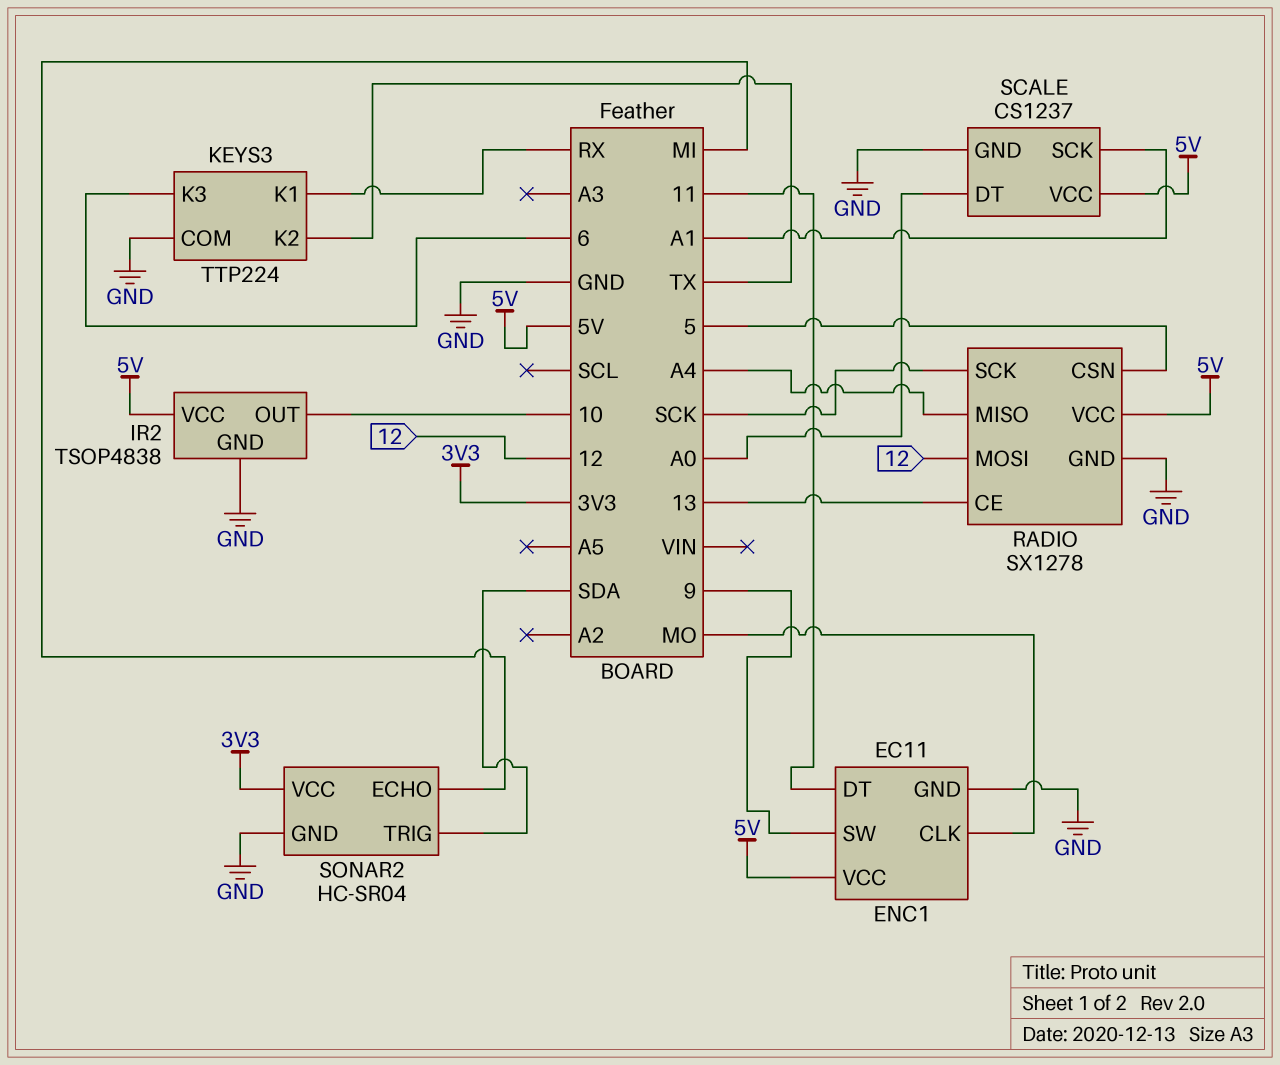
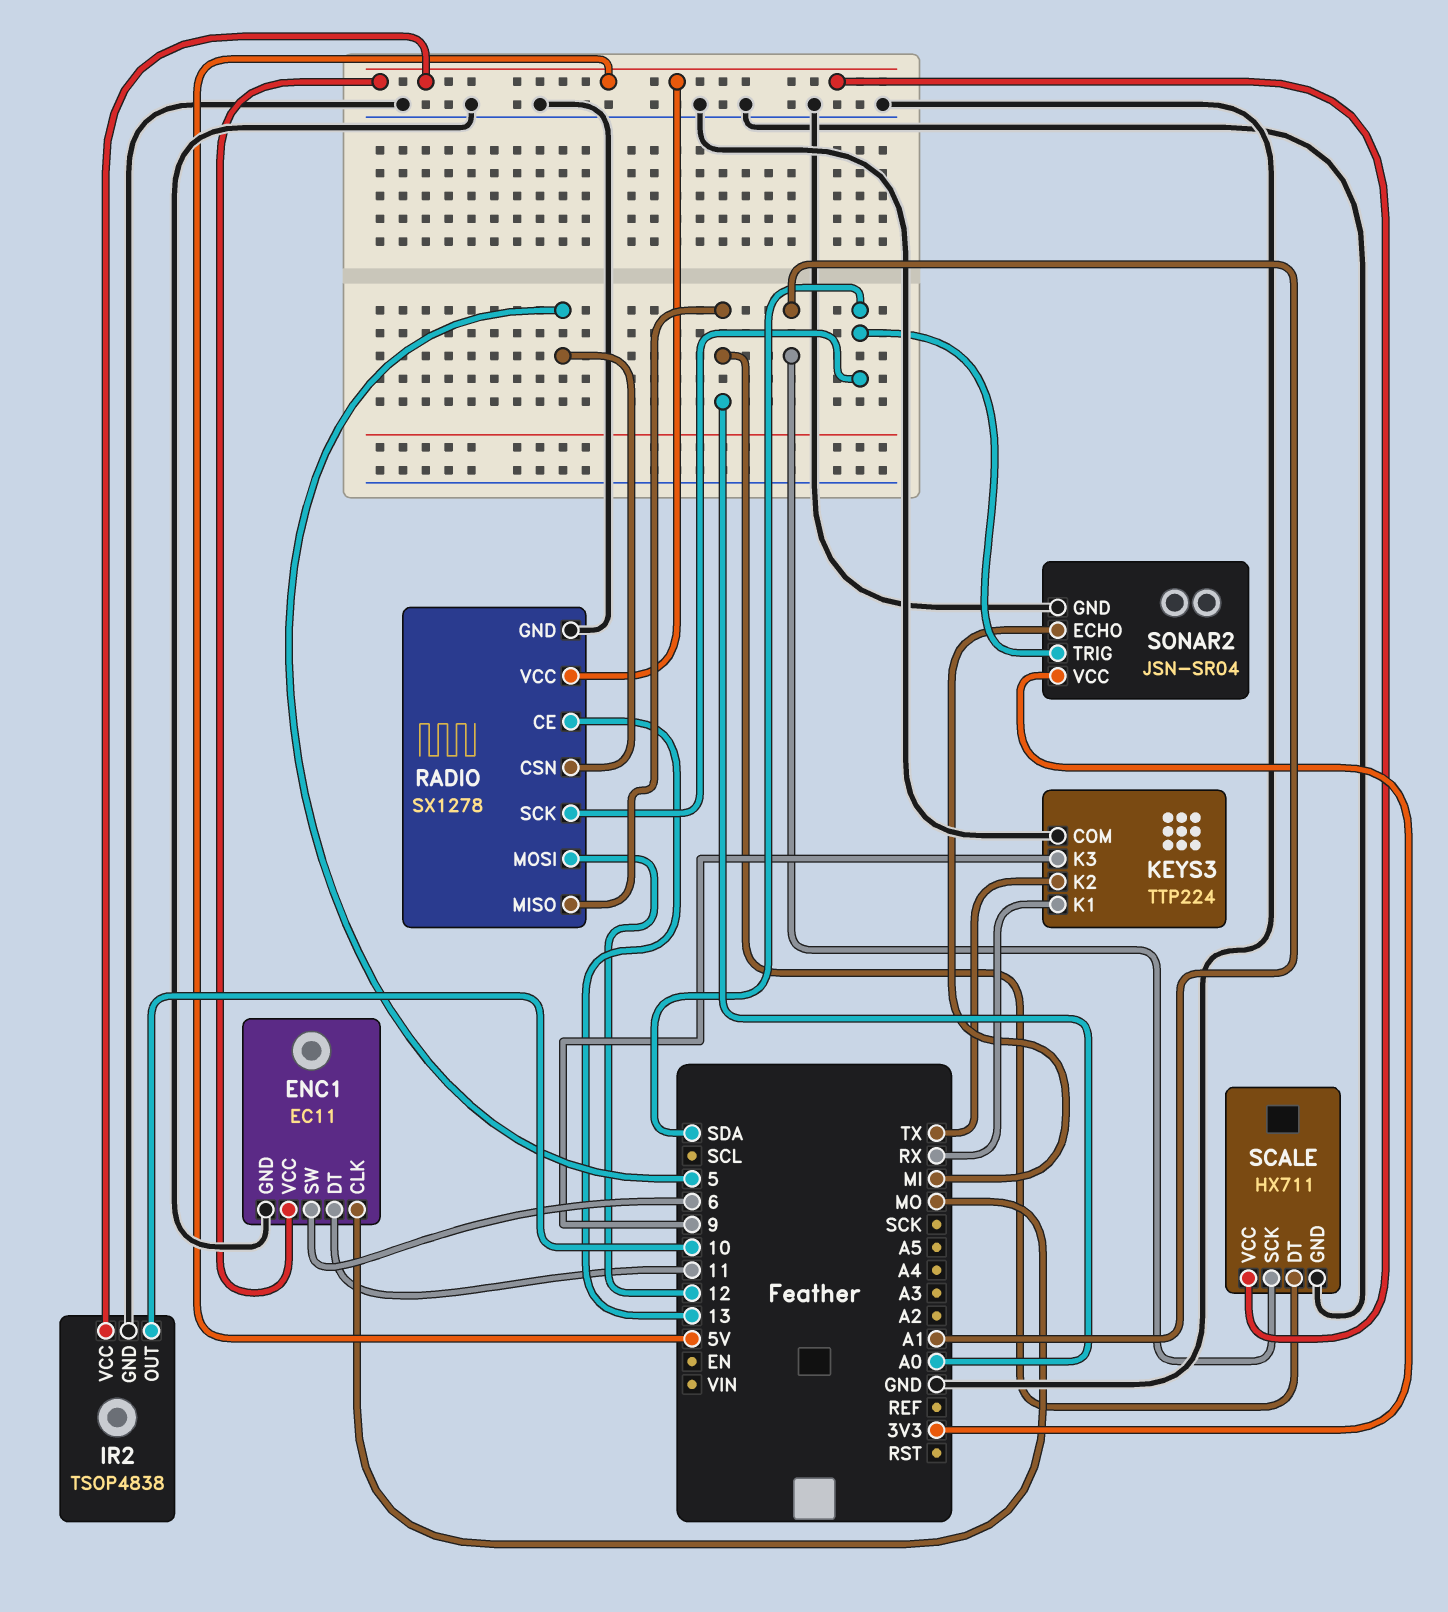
ENC1 pin SW: 9 -> 6
KEYS3 pin K3: 6 -> 9
RADIO pin MISO: A4 -> A0
RADIO pin SCK: SCK -> SDA
SCALE: CS1237 -> HX711
SONAR2: HC-SR04 -> JSN-SR04

